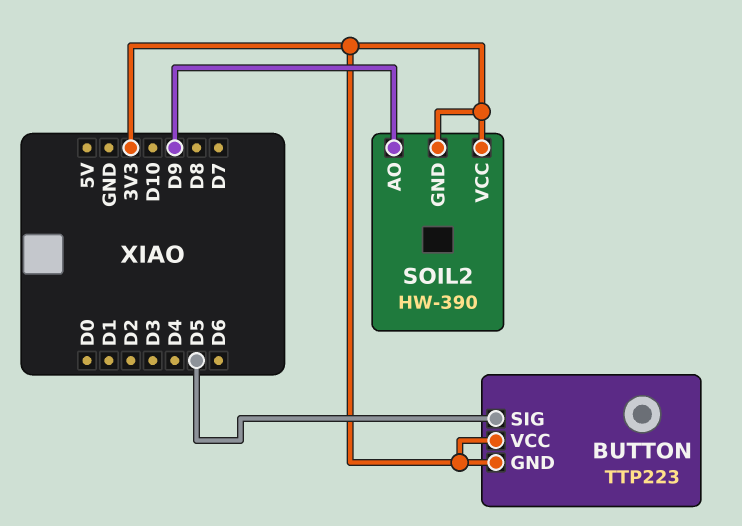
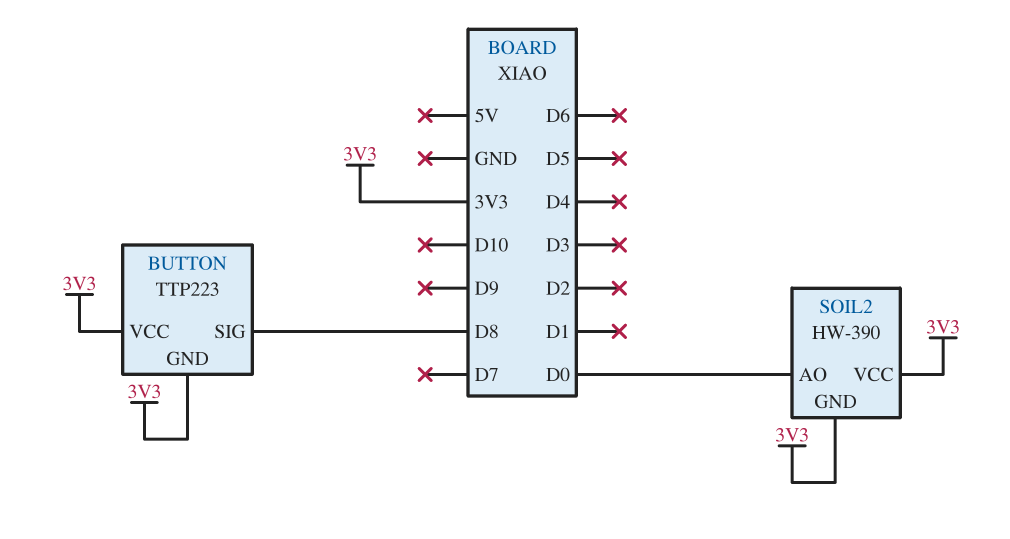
BUTTON pin SIG: D5 -> D8
SOIL2 pin AO: D9 -> D0

